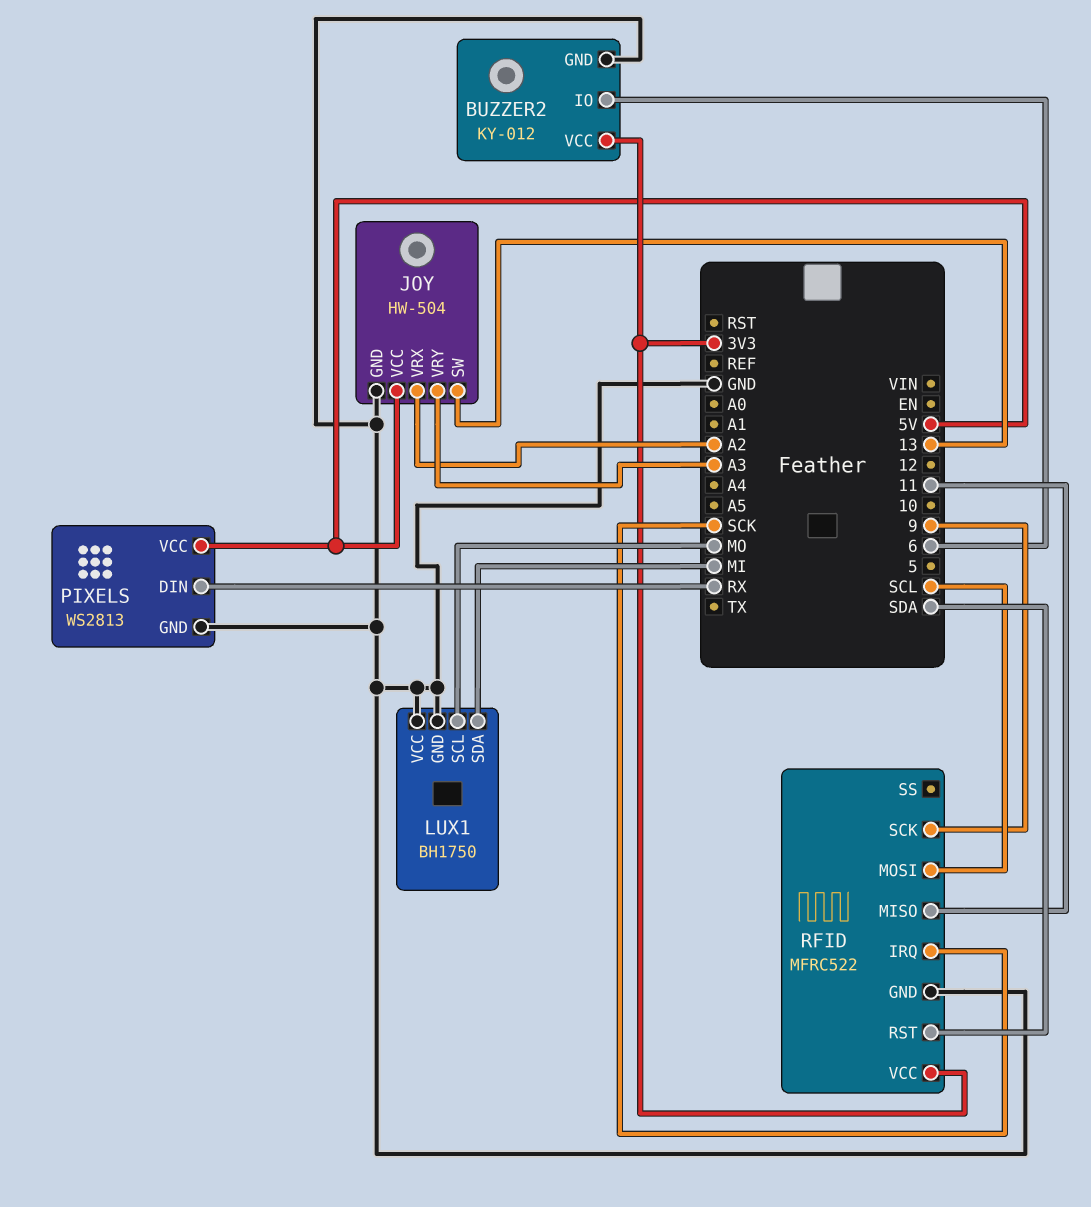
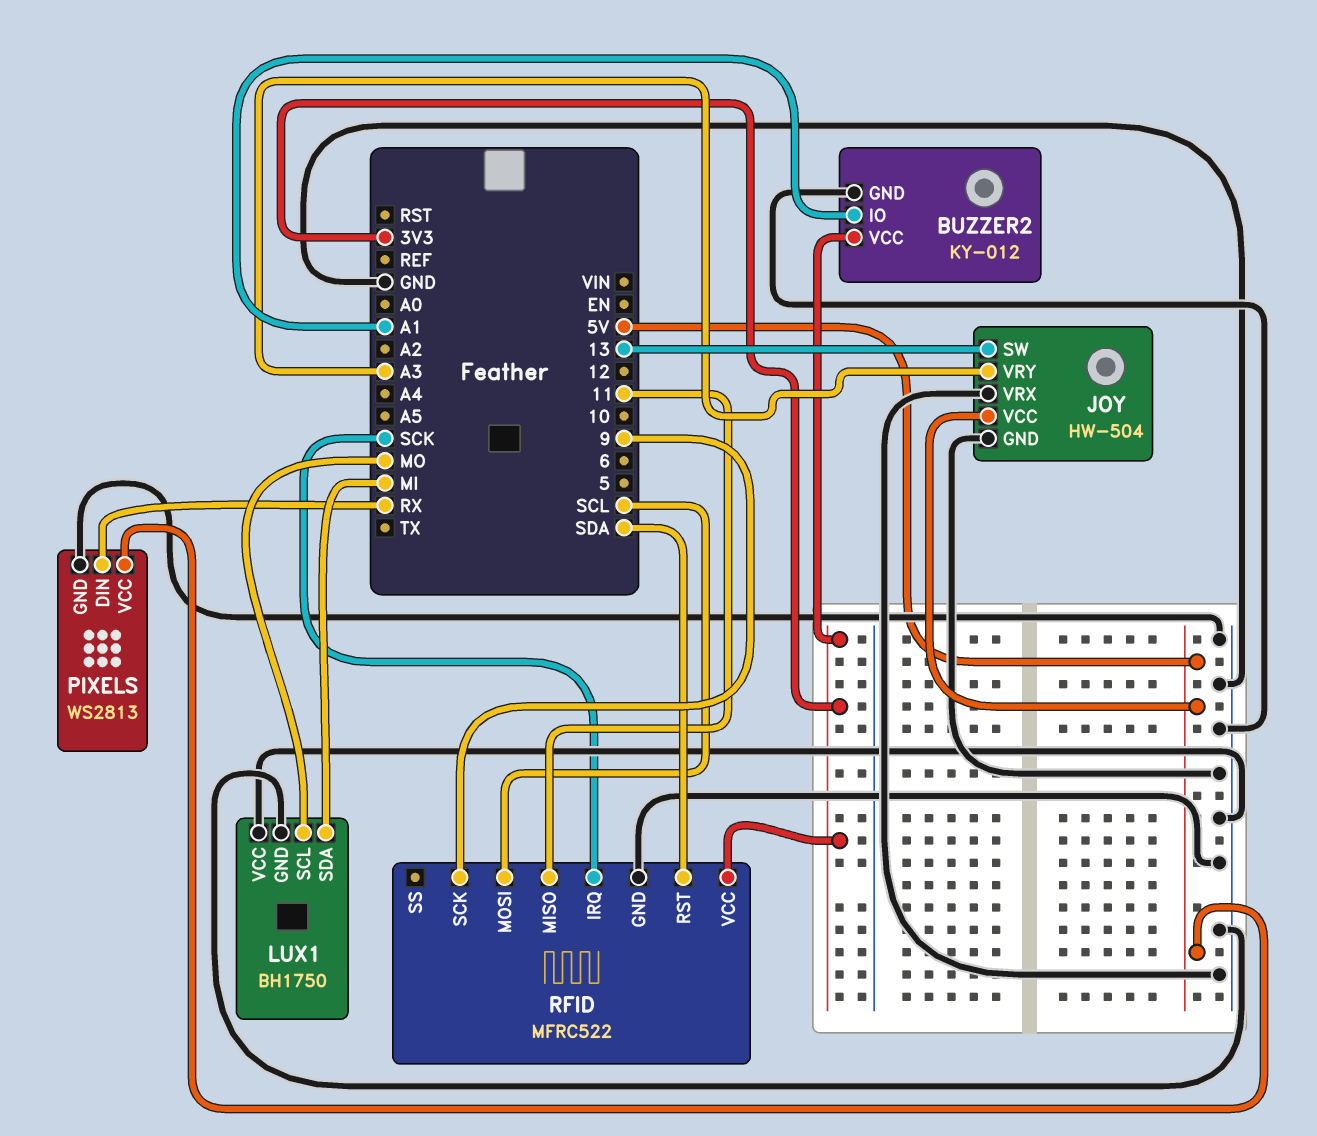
BUZZER2 pin IO: 6 -> A1
JOY pin VRX: A2 -> GND

